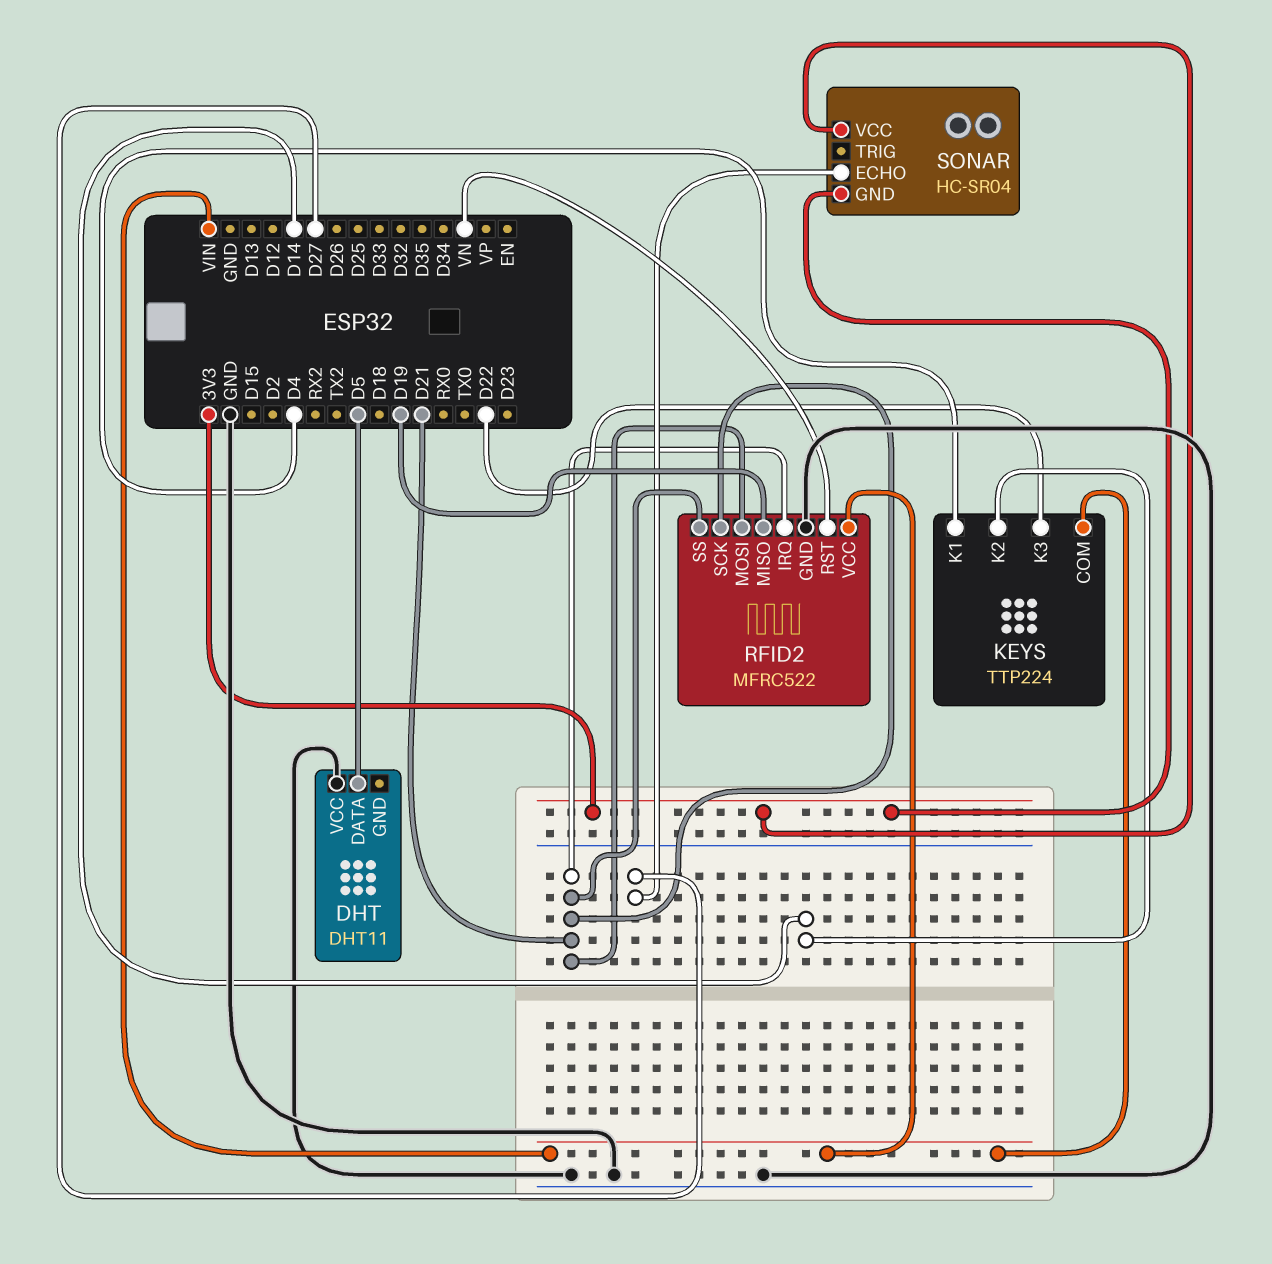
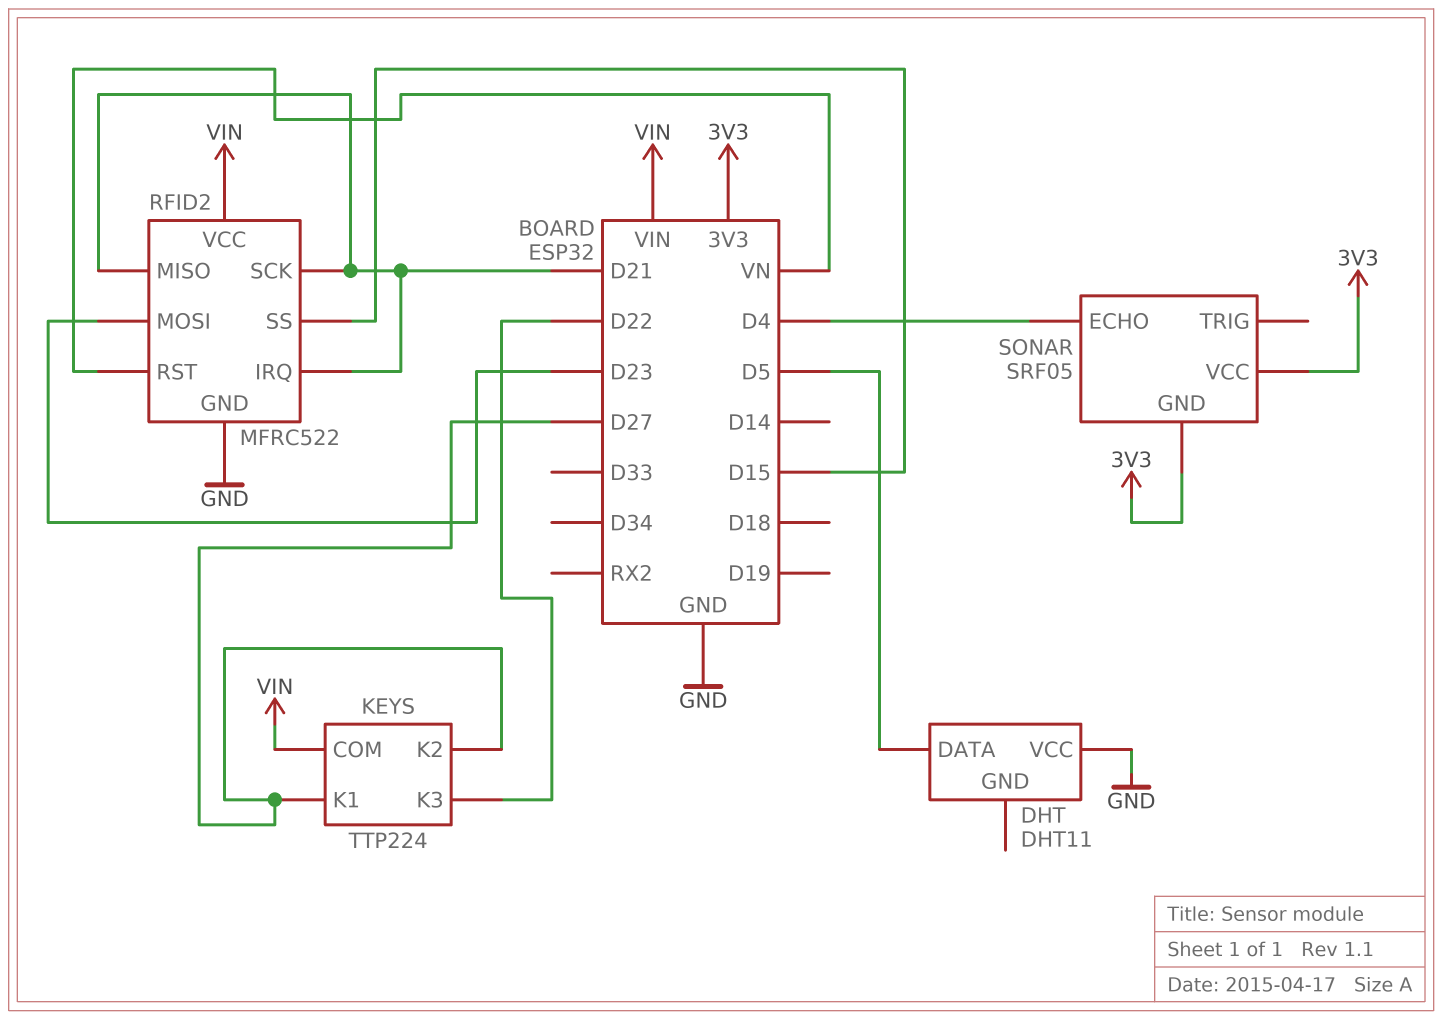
KEYS pin K1: D4 -> D27
KEYS pin K2: D14 -> D27
RFID2 pin MISO: D19 -> D21
RFID2 pin MOSI: D21 -> D23
RFID2 pin SS: D21 -> D15
SONAR: HC-SR04 -> SRF05
SONAR pin ECHO: D27 -> D4

